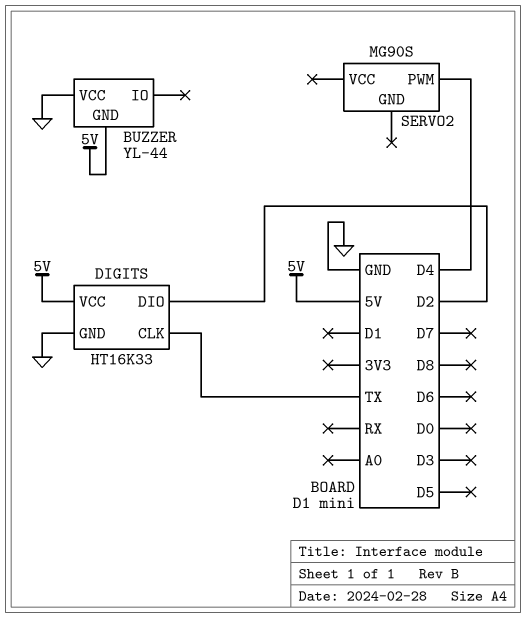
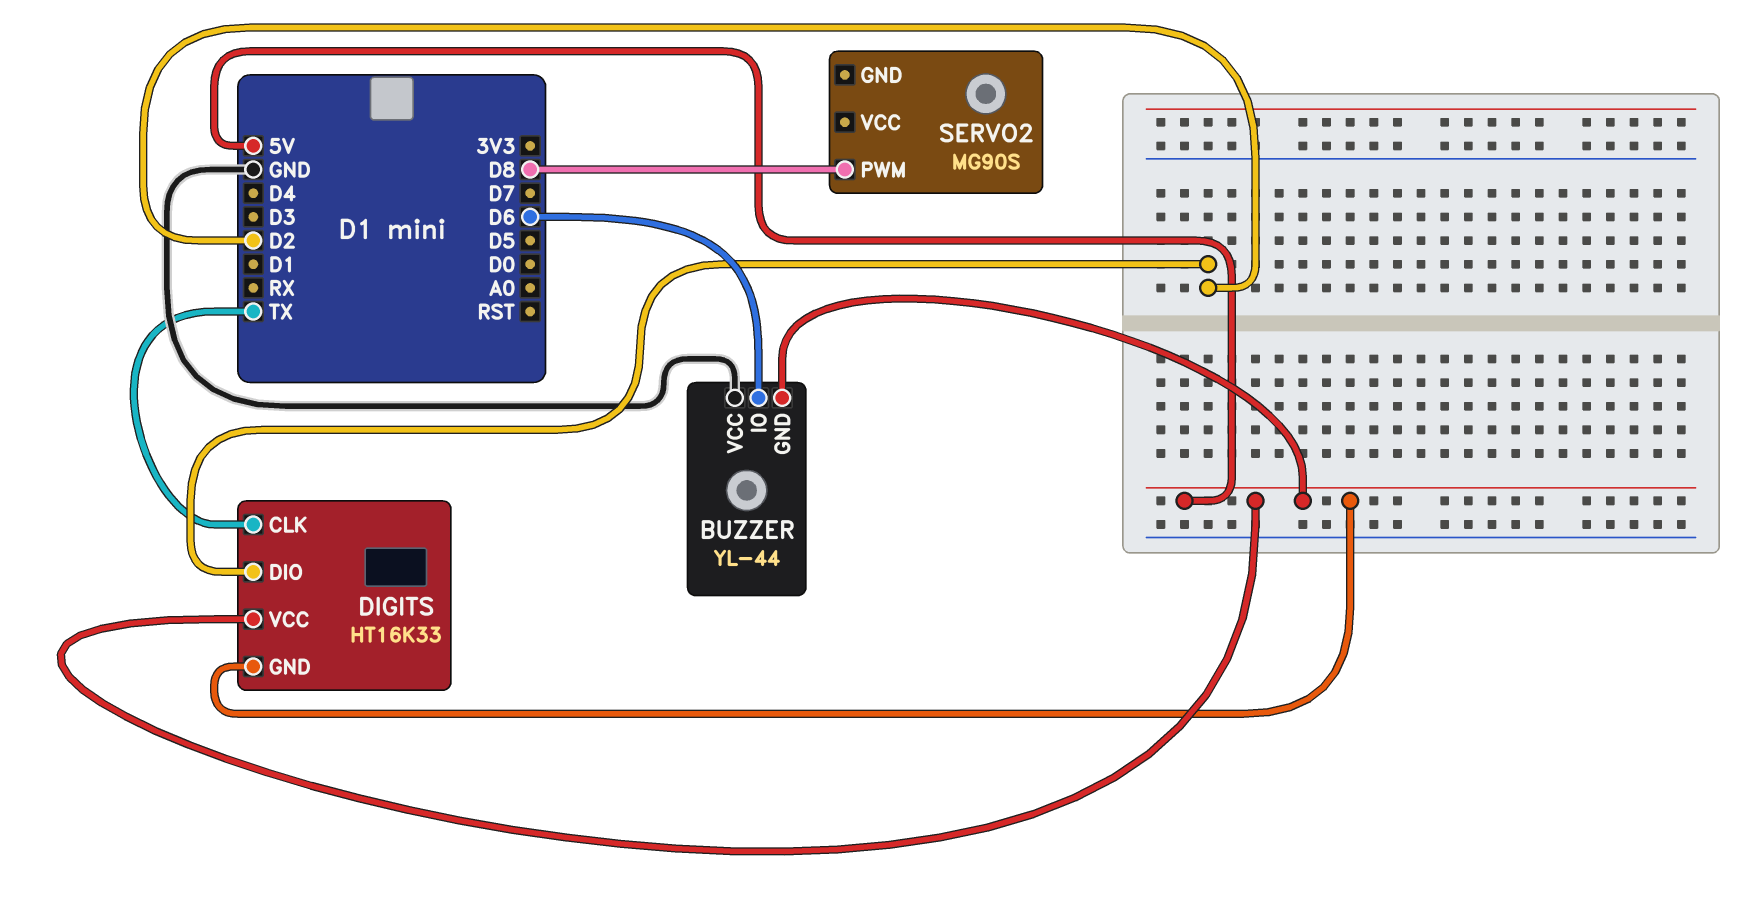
BUZZER pin IO: none -> D6
DIGITS pin GND: GND -> 5V
SERVO2 pin PWM: D4 -> D8

